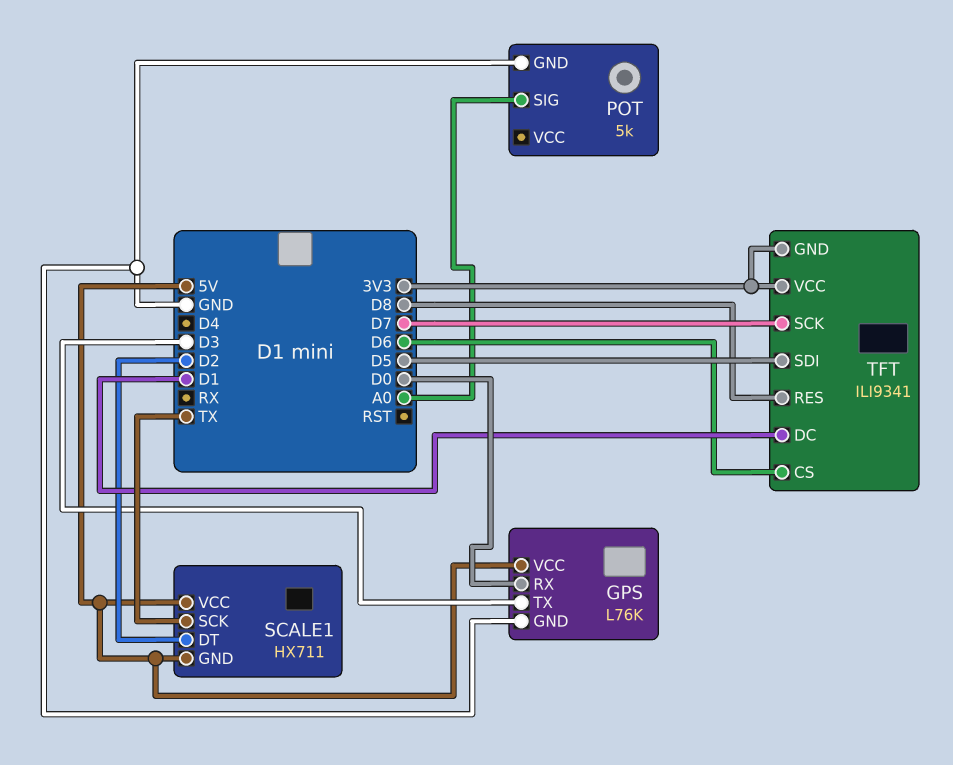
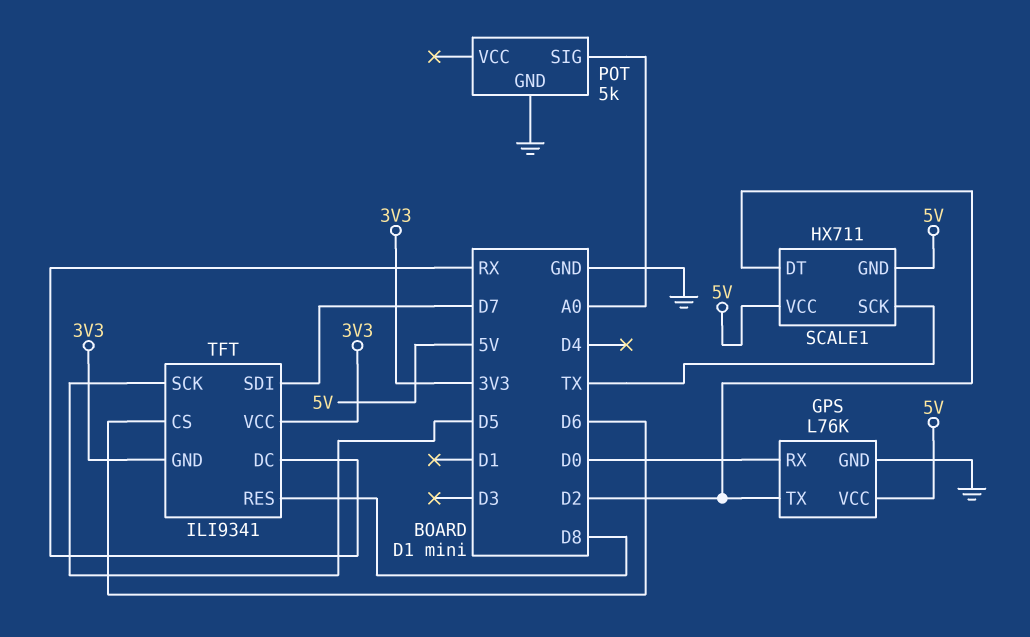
GPS pin TX: D3 -> D2
TFT pin DC: D1 -> RX
TFT pin SCK: D7 -> D5
TFT pin SDI: D5 -> D7

